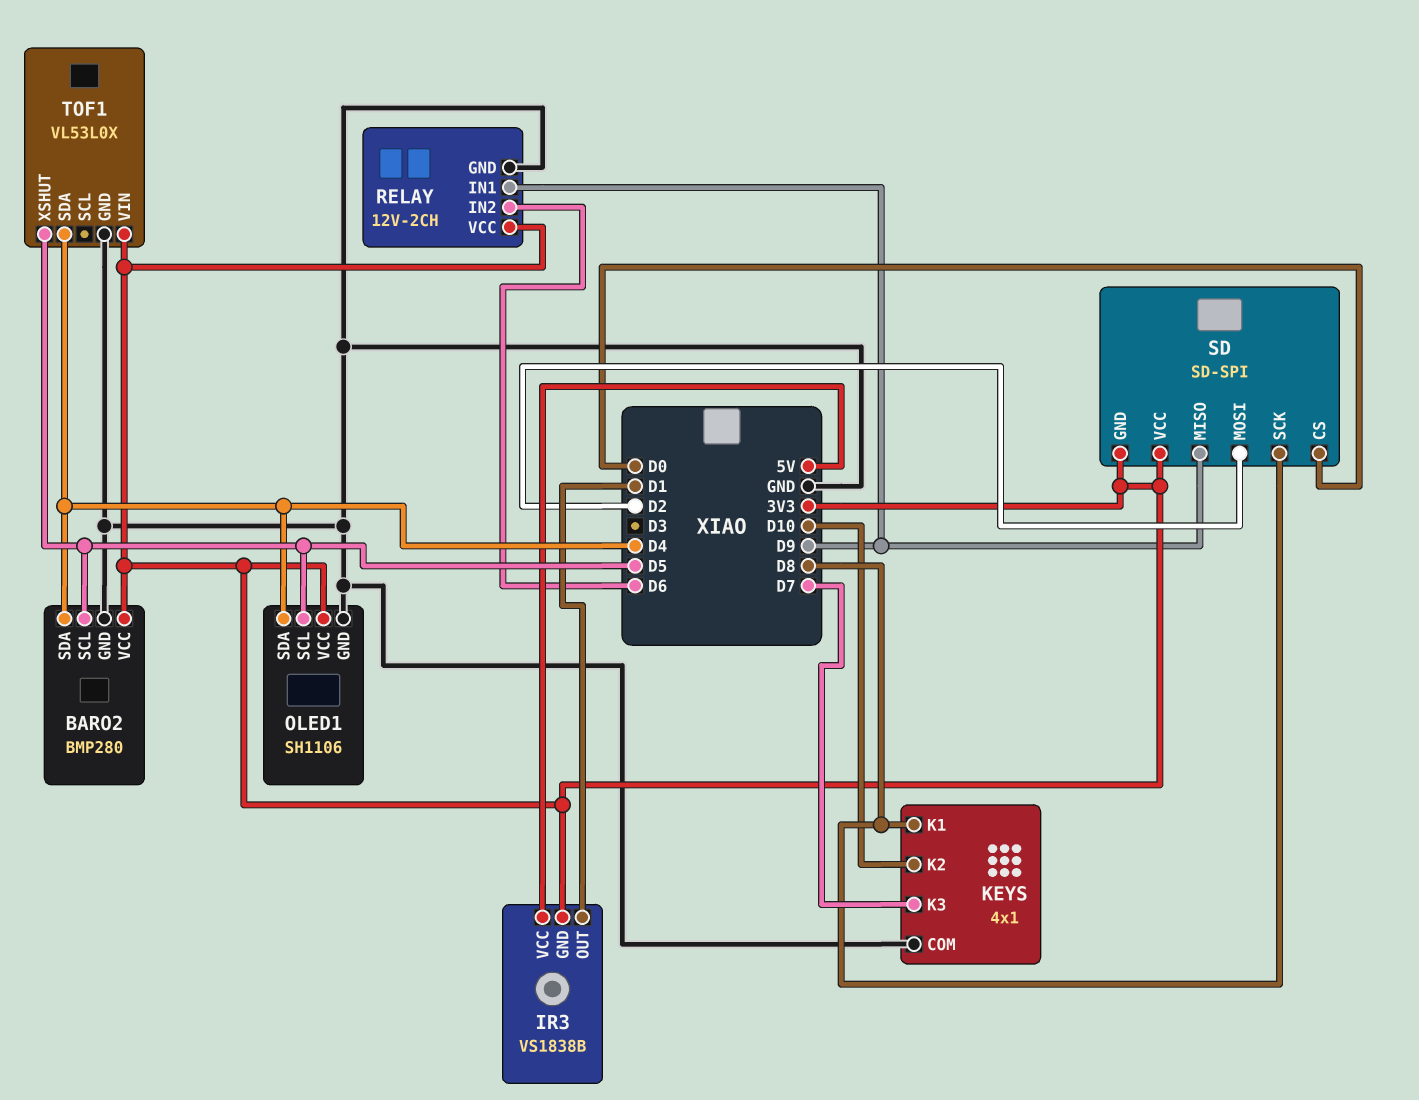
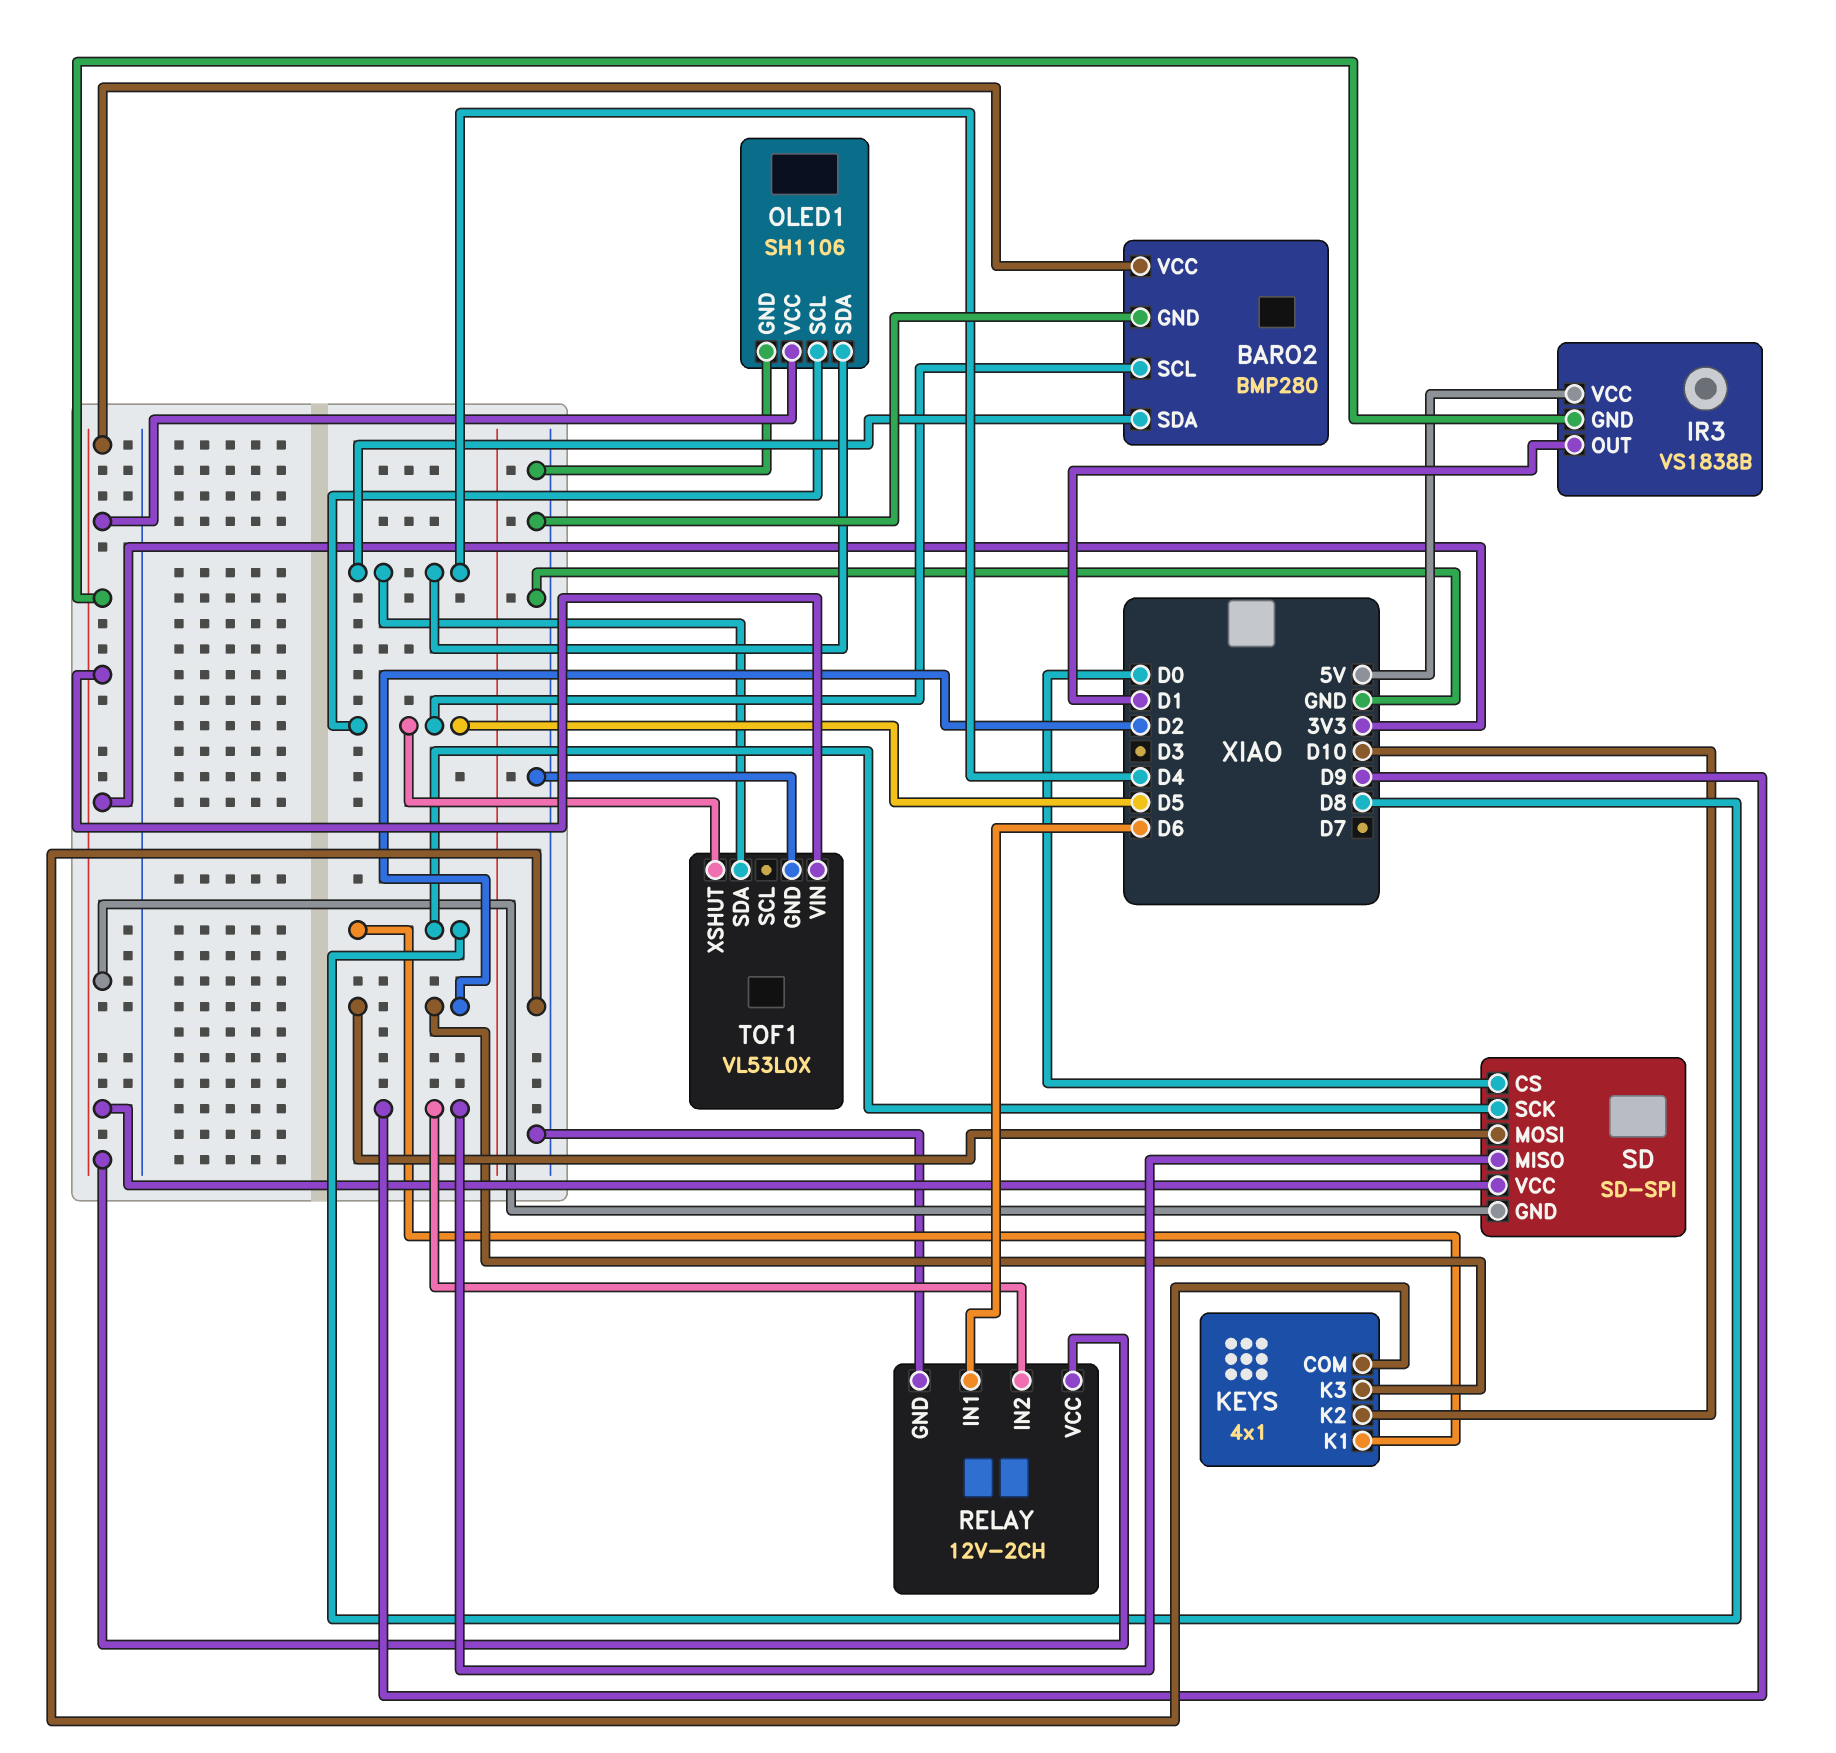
KEYS pin K3: D7 -> D2
RELAY pin IN1: D9 -> D6
RELAY pin IN2: D6 -> D9

